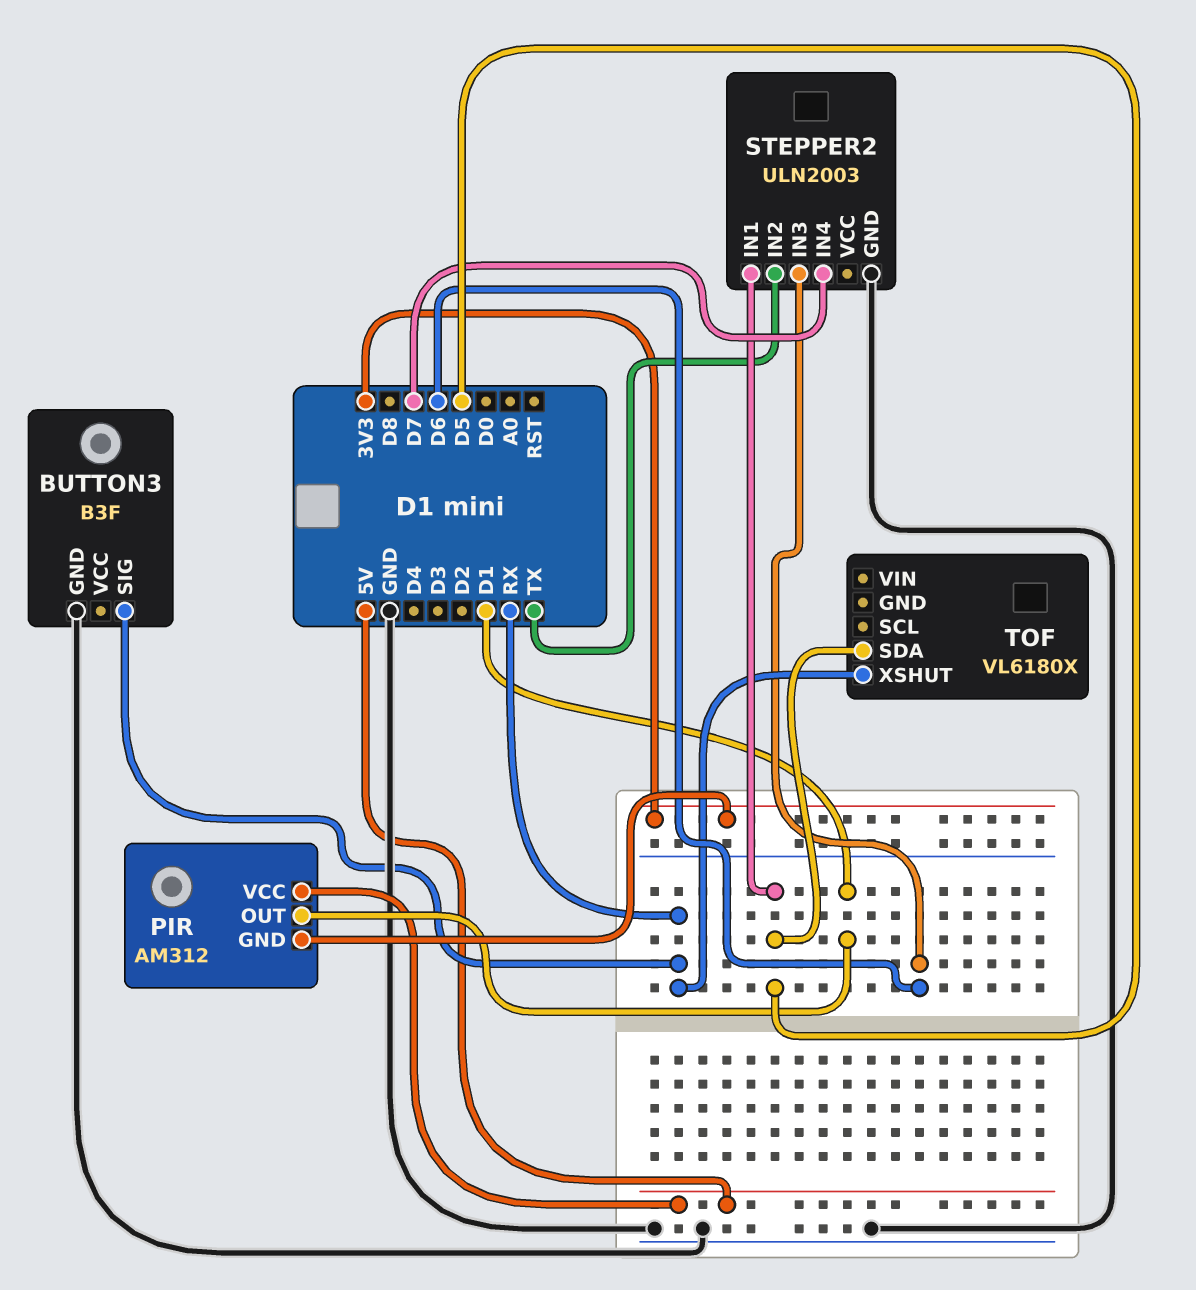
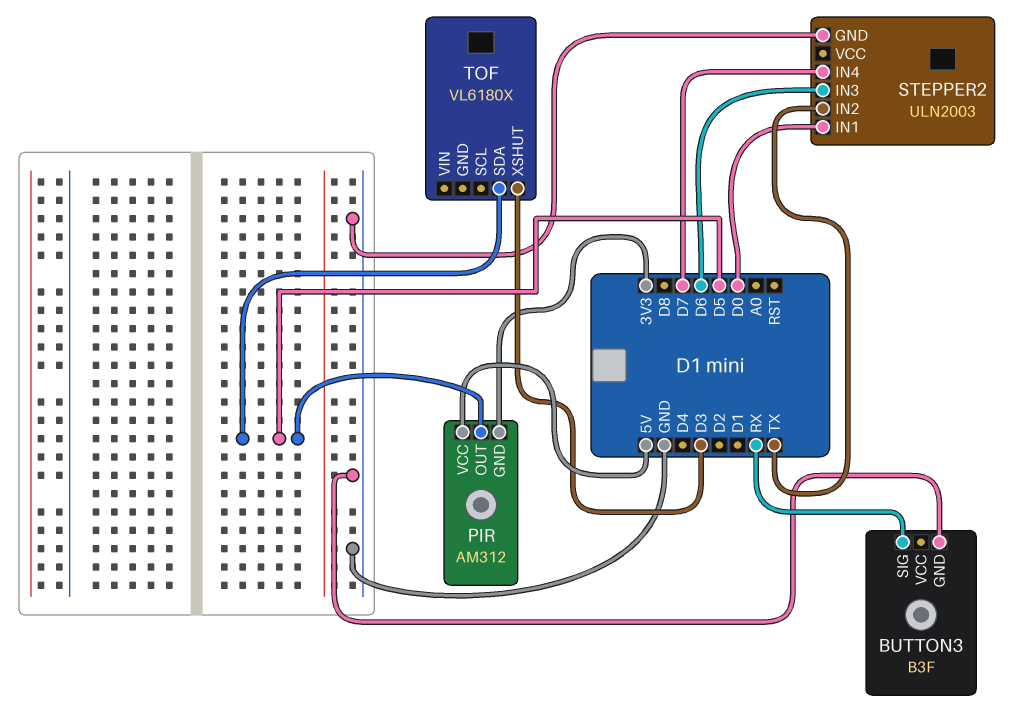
PIR pin OUT: D1 -> D5
STEPPER2 pin IN1: D5 -> D0
TOF pin XSHUT: RX -> D3

